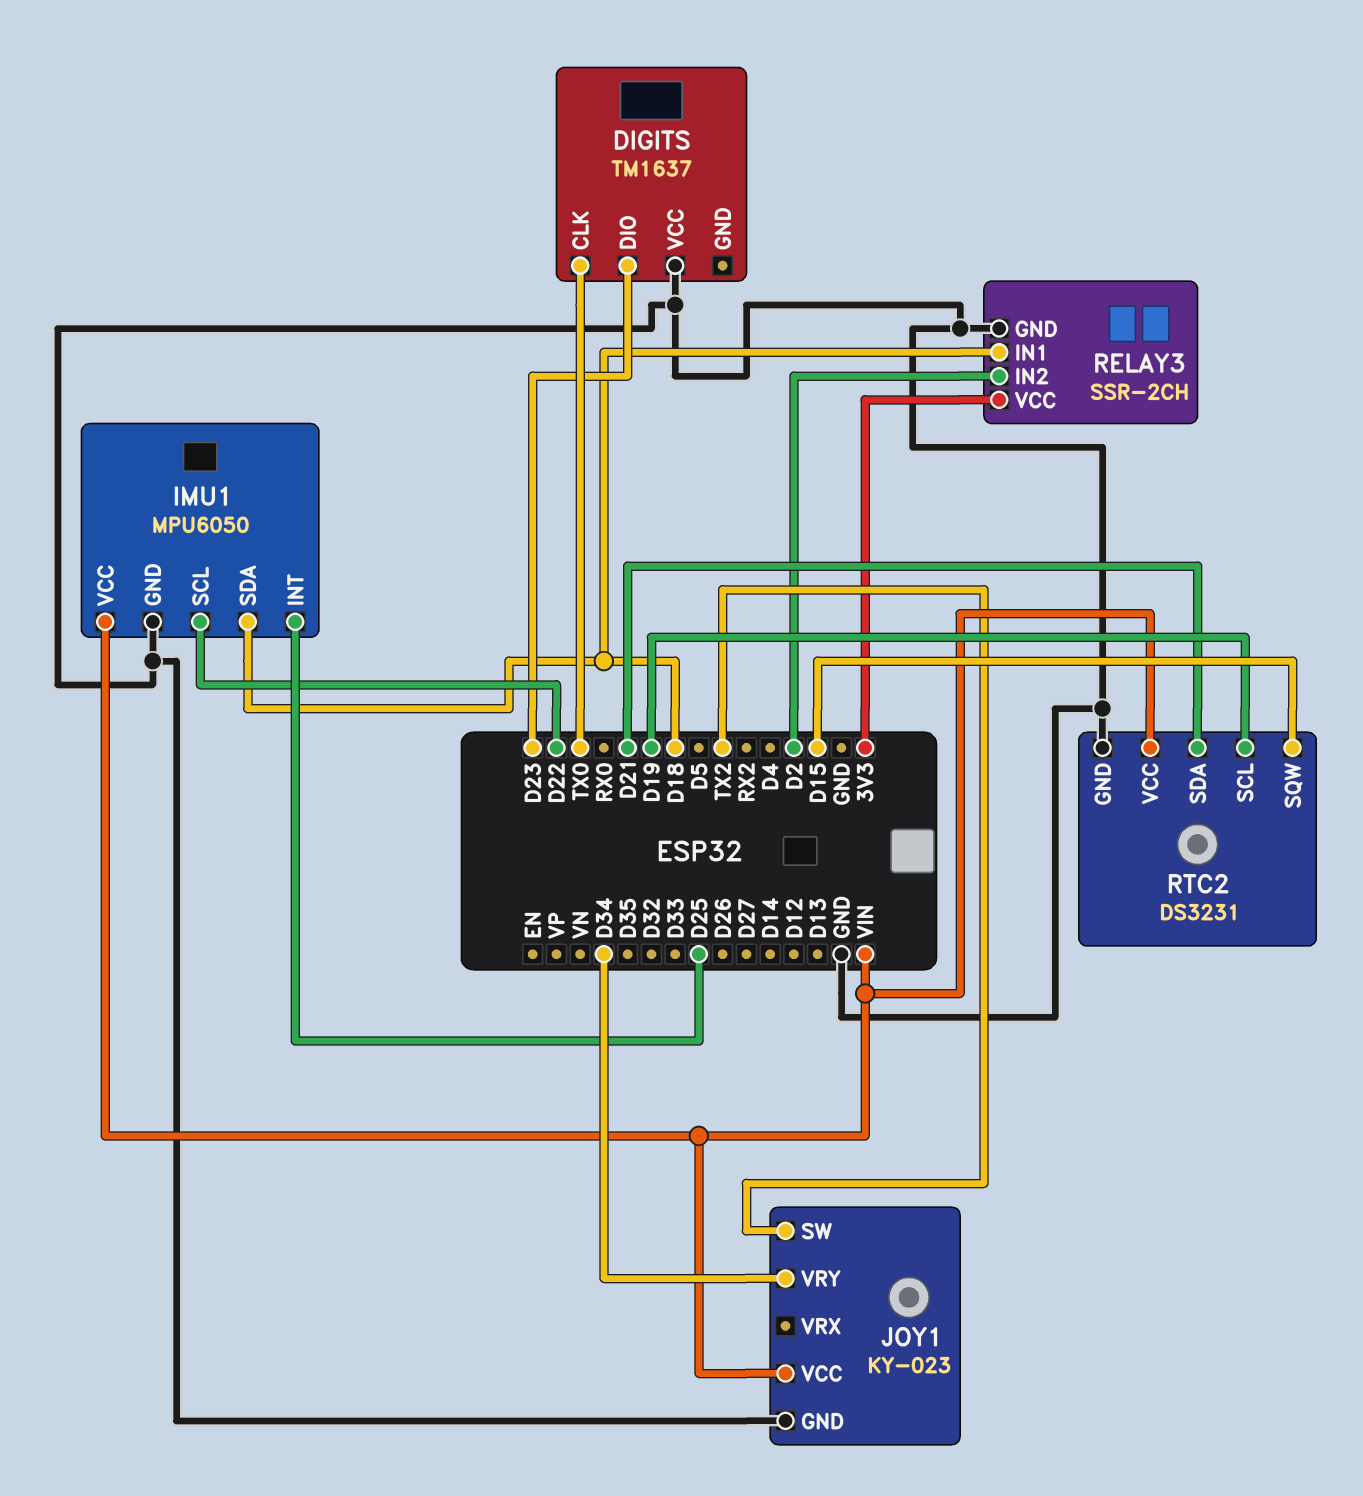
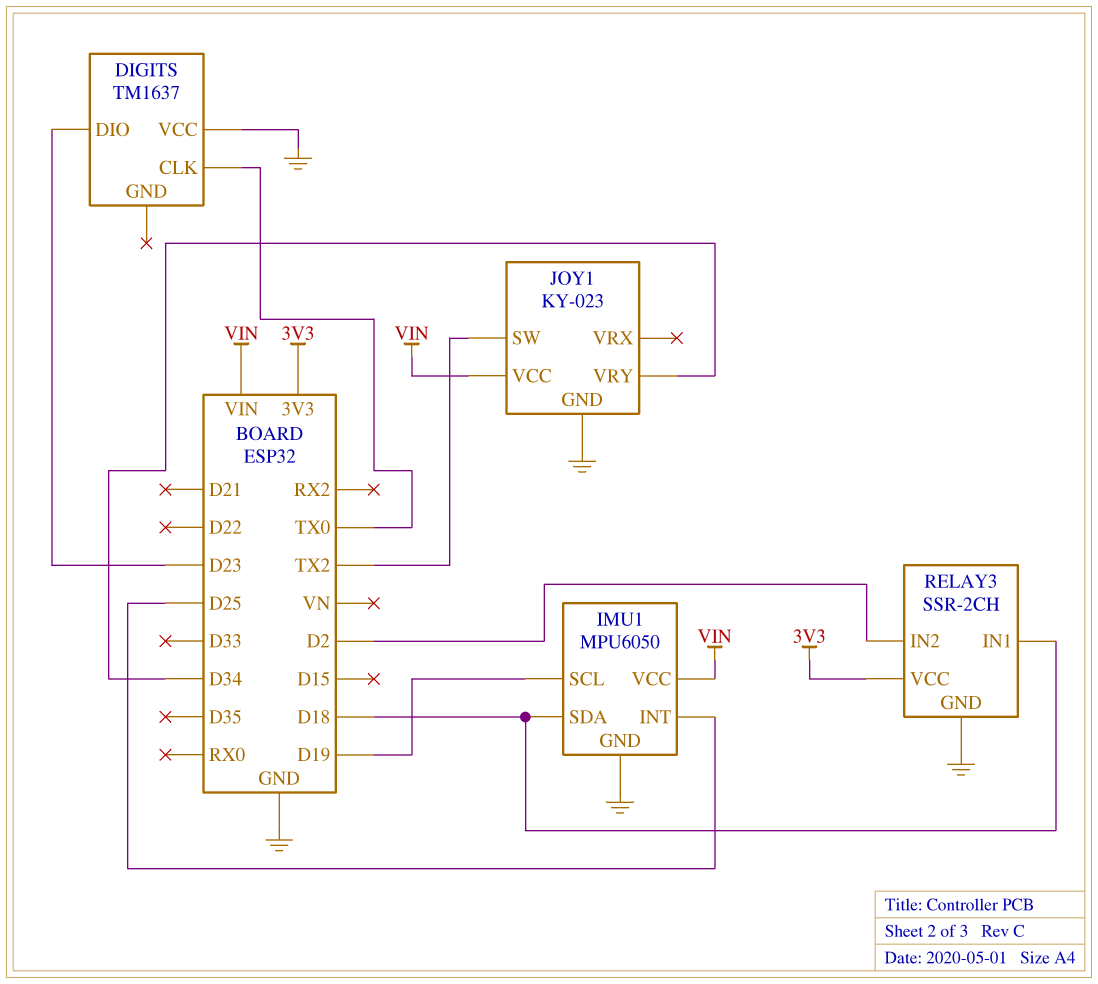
IMU1 pin SCL: D22 -> D19
RTC2: DS3231 -> none
RTC2 pin GND: GND -> none
RTC2 pin SCL: D19 -> none
RTC2 pin SDA: D21 -> none
RTC2 pin SQW: D15 -> none
RTC2 pin VCC: VIN -> none

